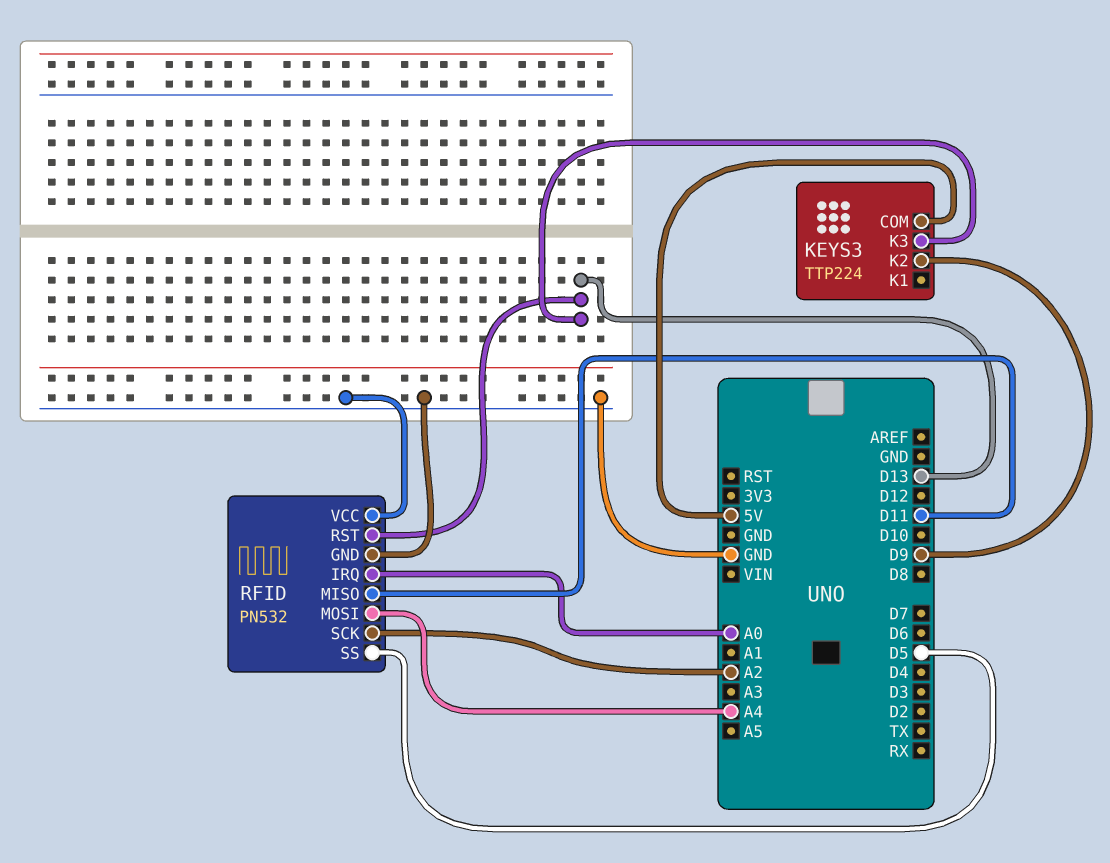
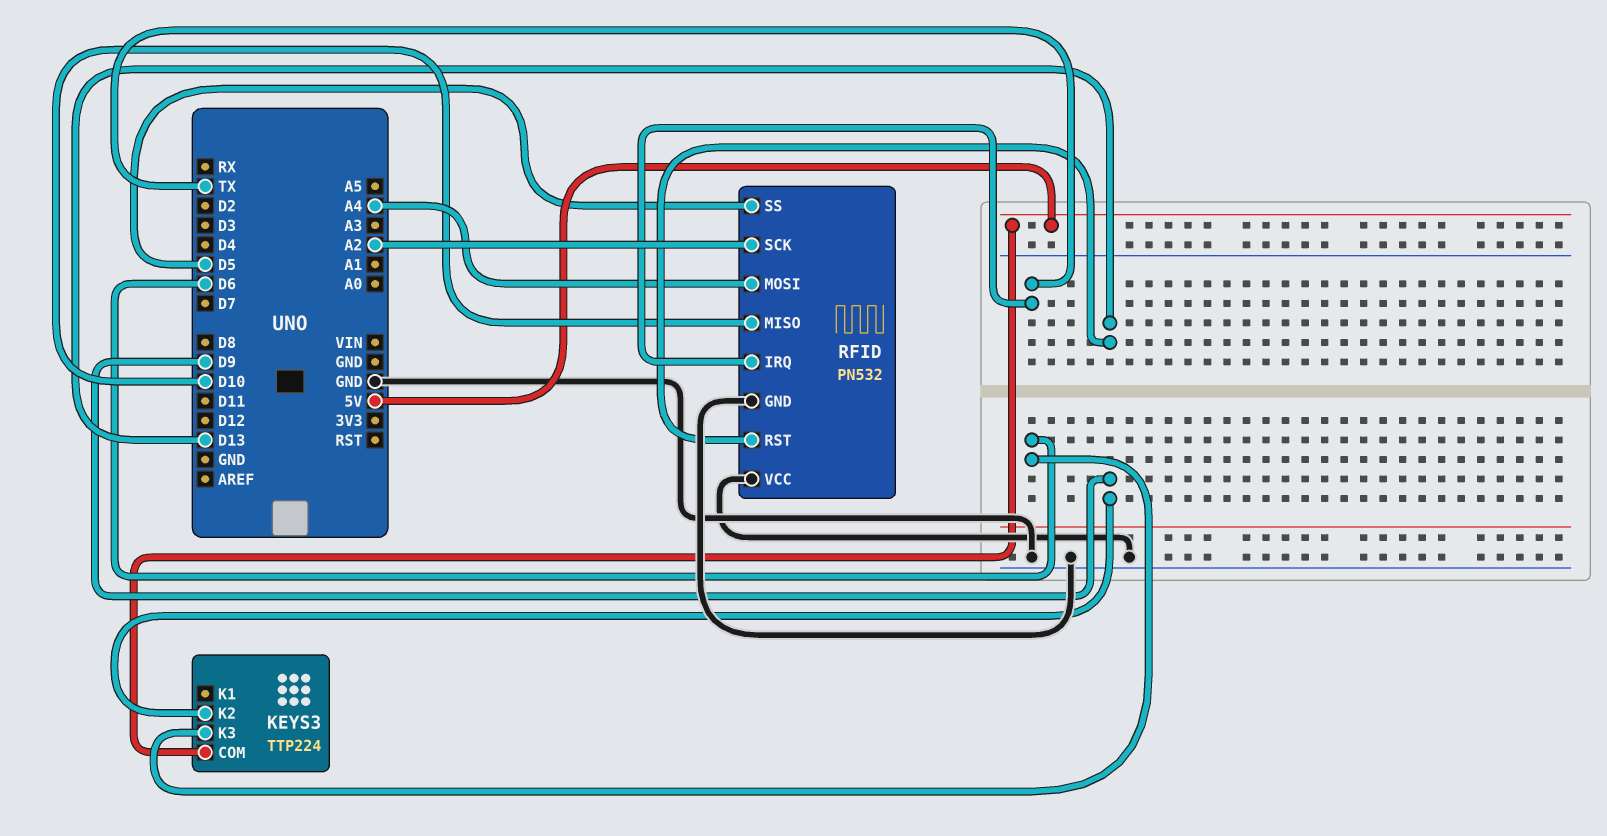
KEYS3 pin K3: D13 -> D6
RFID pin IRQ: A0 -> TX
RFID pin MISO: D11 -> D10

